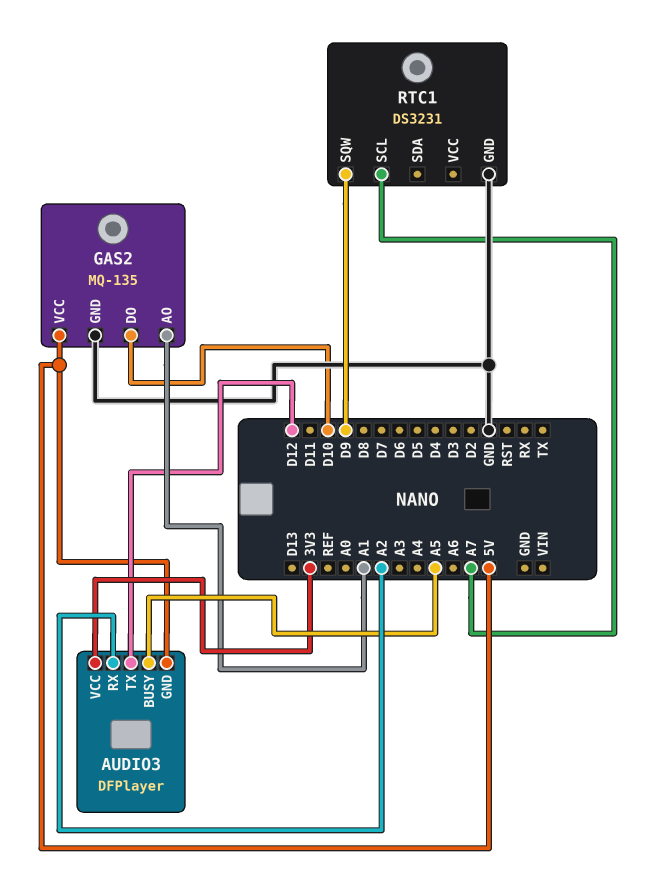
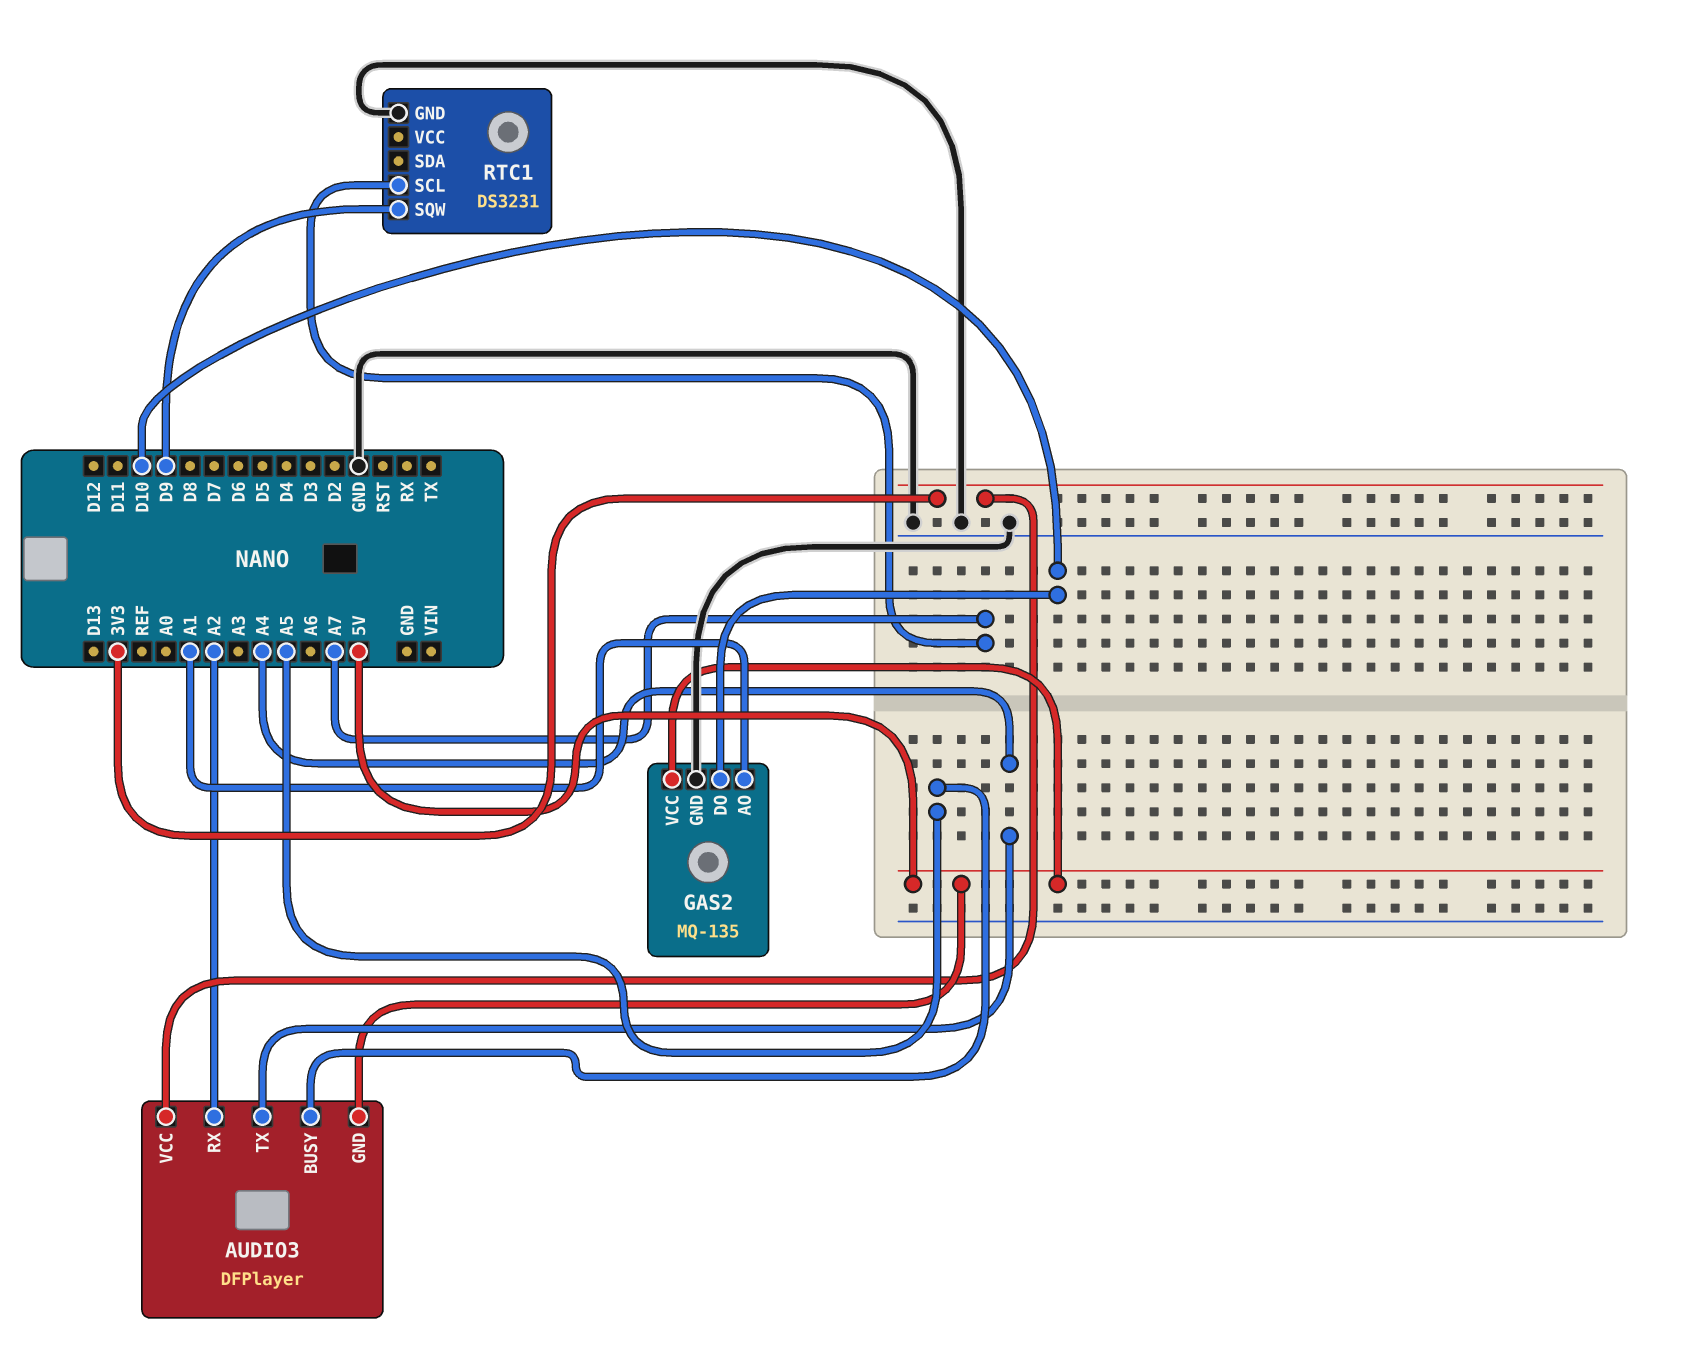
AUDIO3 pin TX: D12 -> A4

